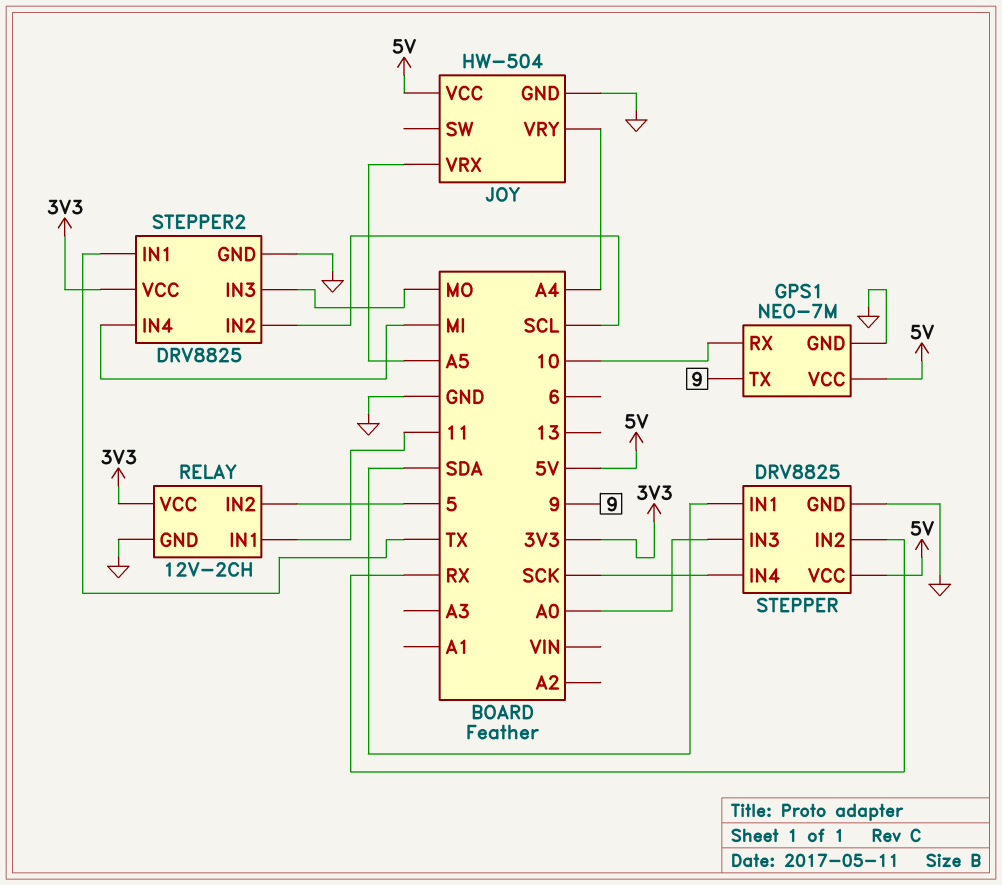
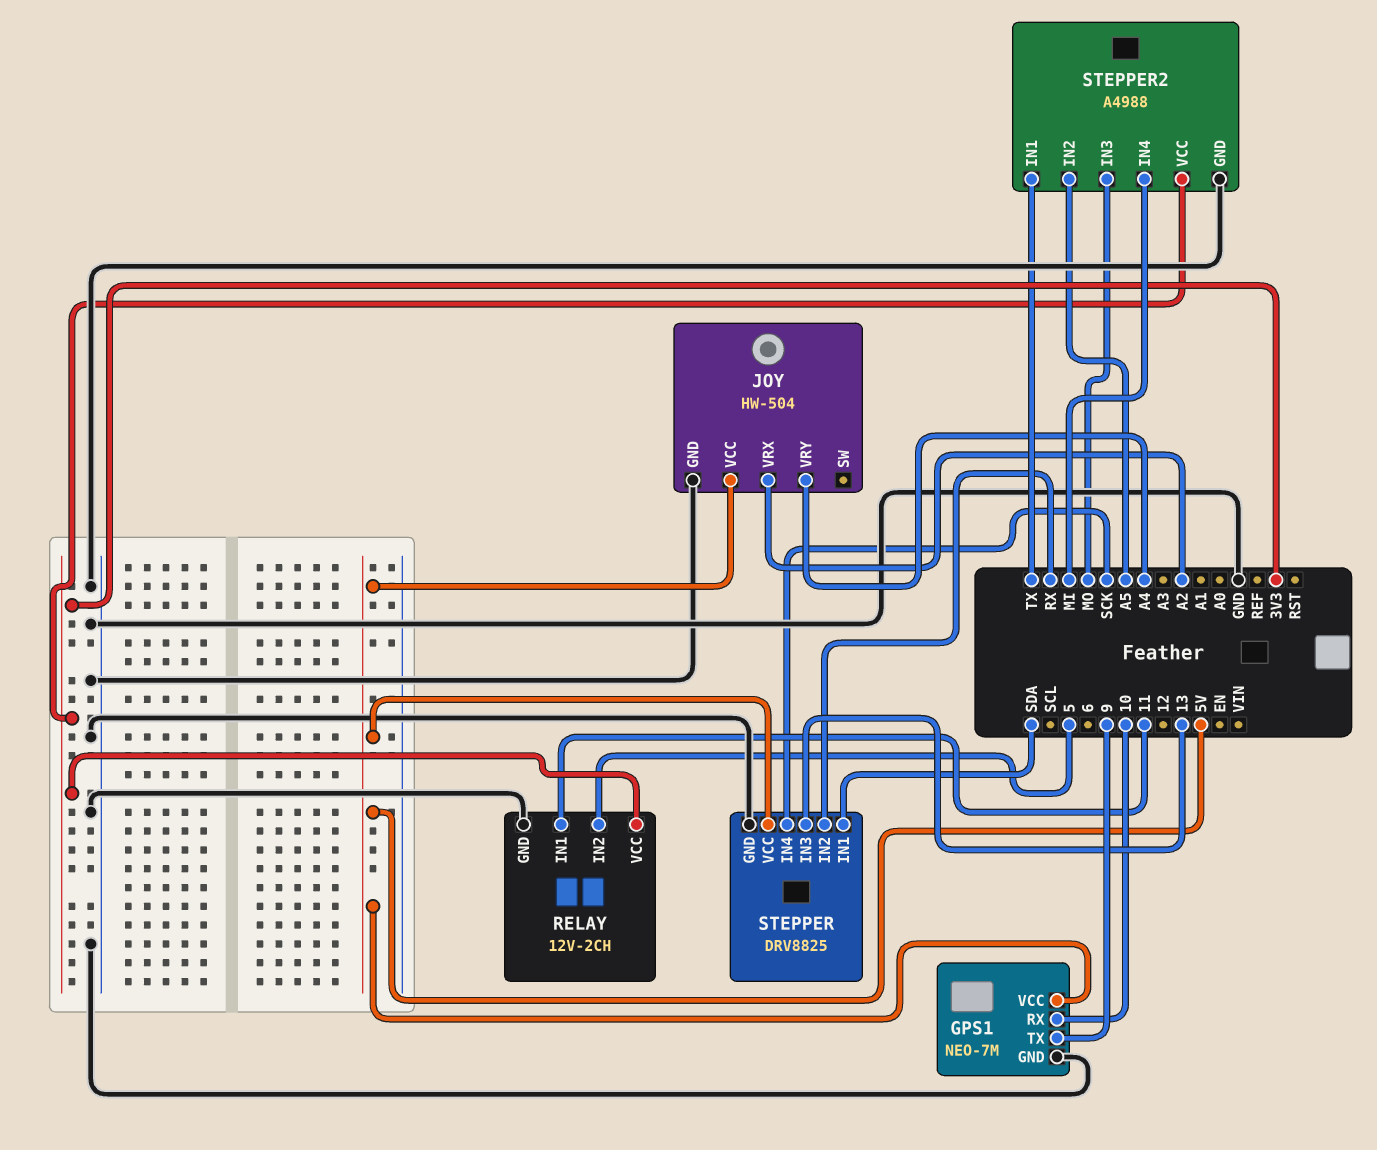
JOY pin VRX: A5 -> A2
STEPPER pin IN3: A0 -> 13
STEPPER2: DRV8825 -> A4988
STEPPER2 pin IN2: SCL -> A5

